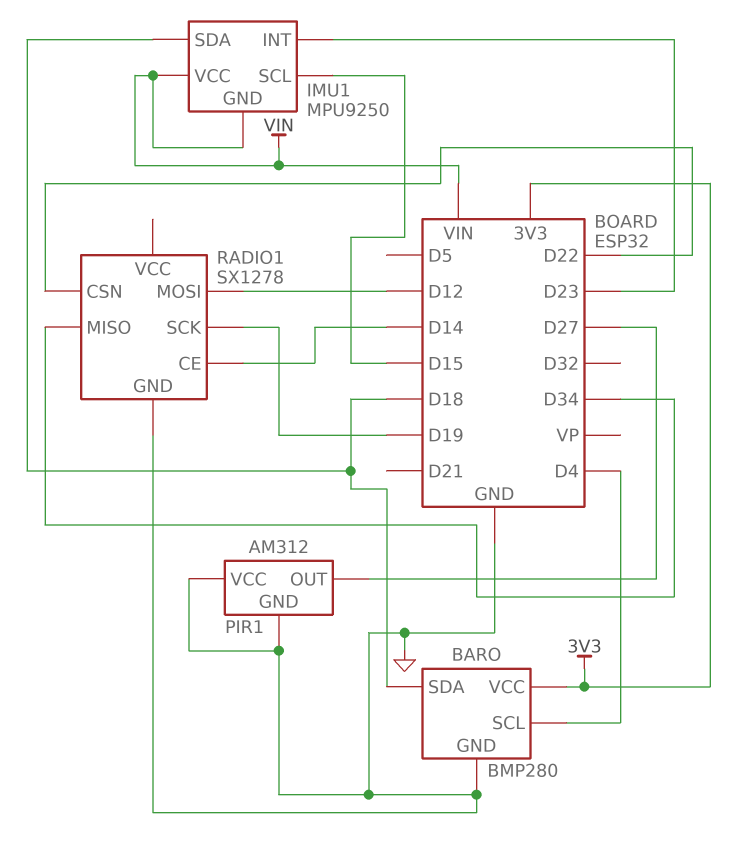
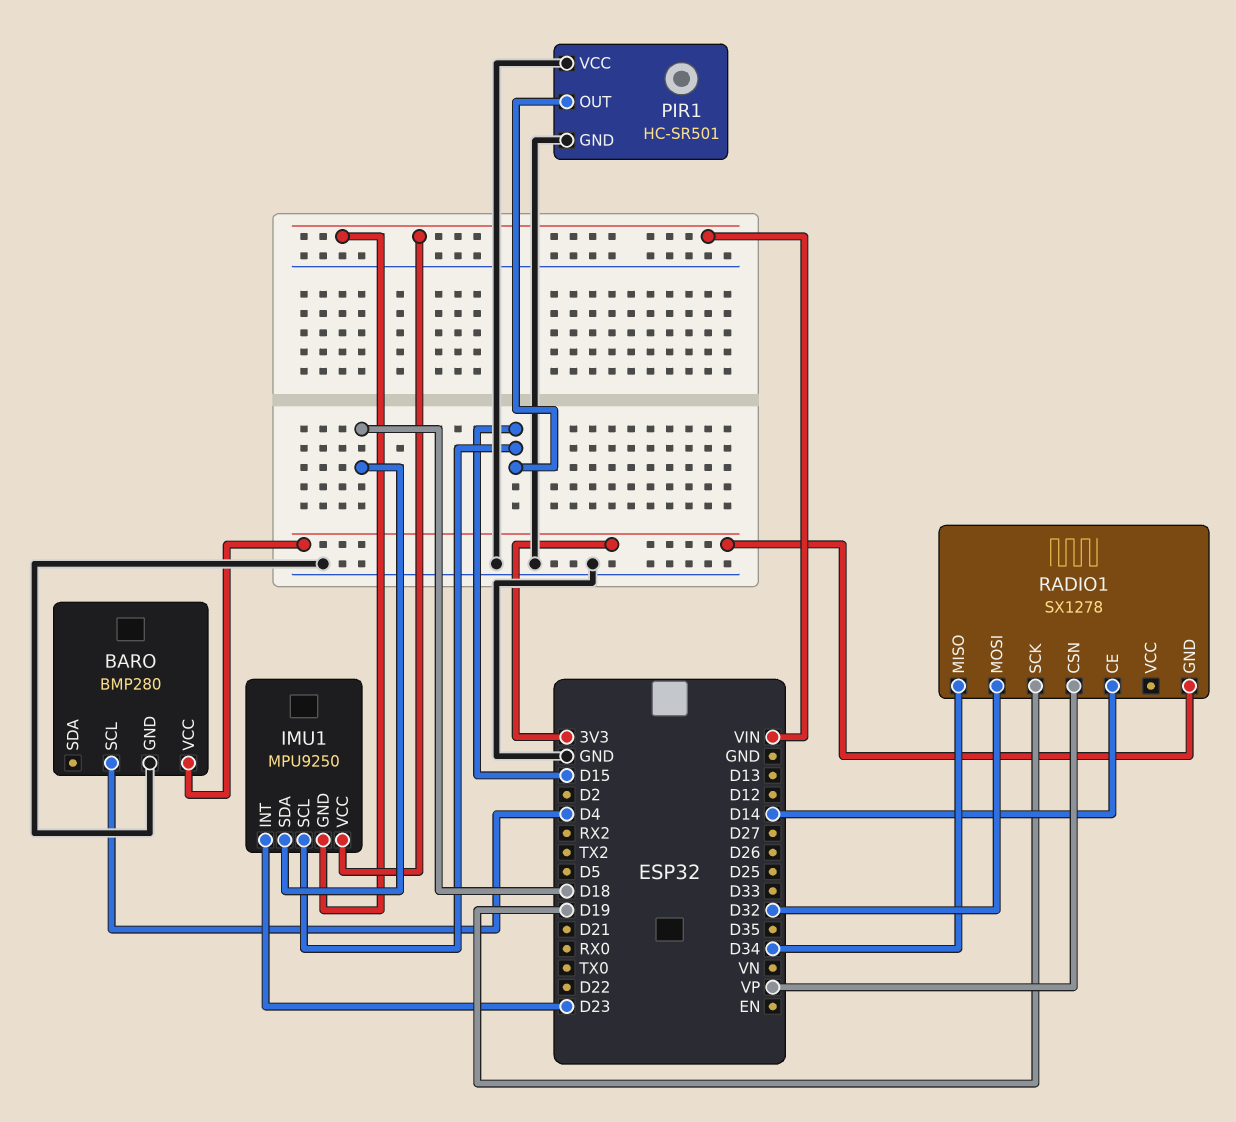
BARO pin SDA: D18 -> none
PIR1: AM312 -> HC-SR501
PIR1 pin OUT: D27 -> D15
RADIO1 pin CSN: D22 -> VP
RADIO1 pin GND: GND -> 3V3
RADIO1 pin MOSI: D12 -> D32

